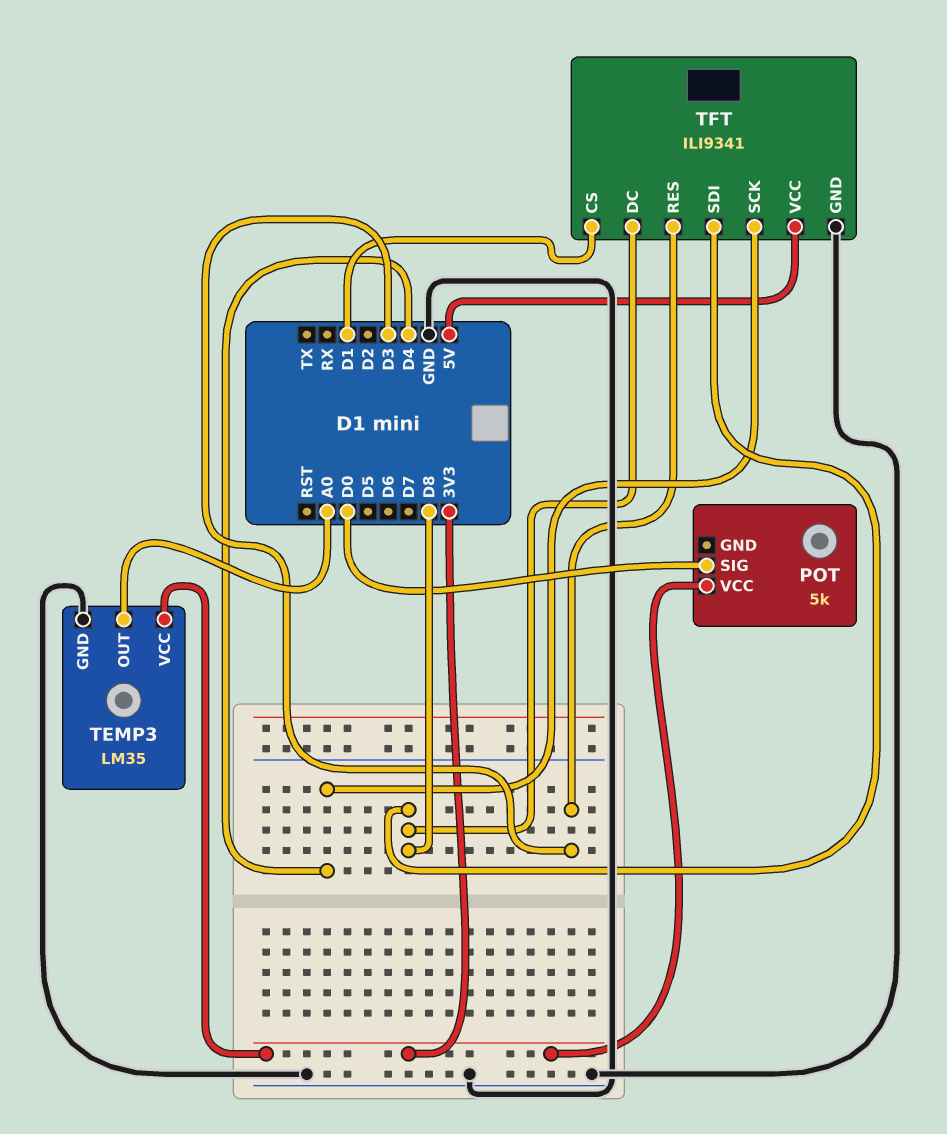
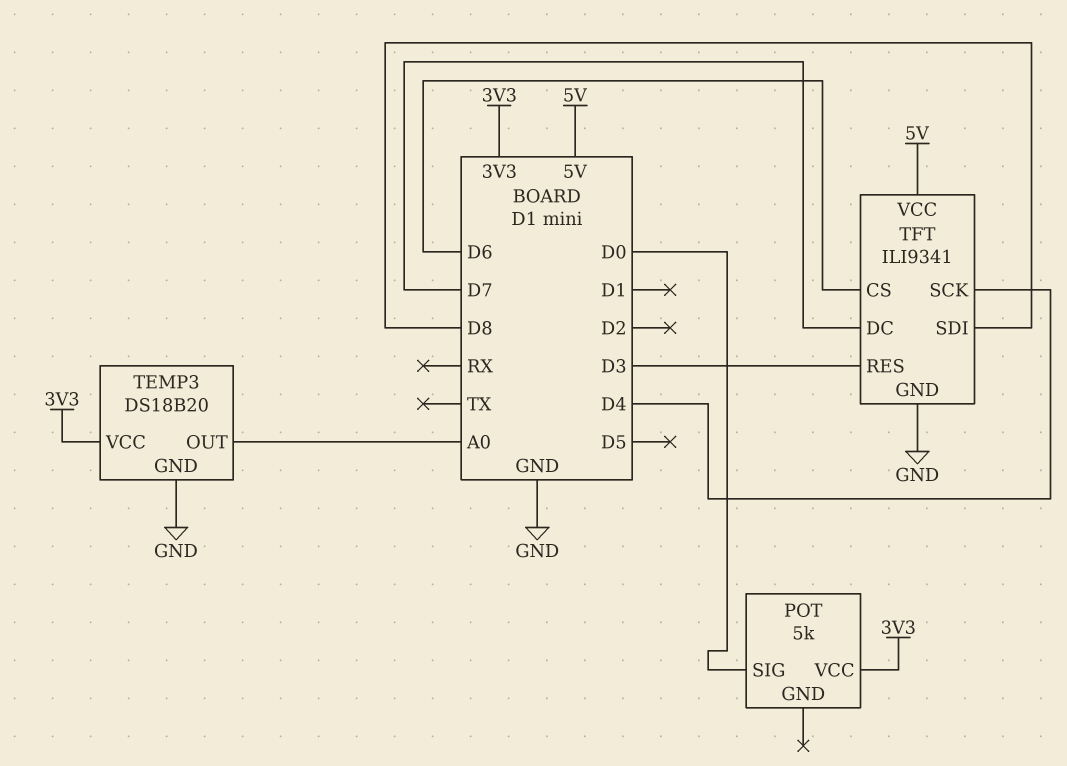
TEMP3: LM35 -> DS18B20
TFT pin CS: D1 -> D6
TFT pin DC: D8 -> D7

